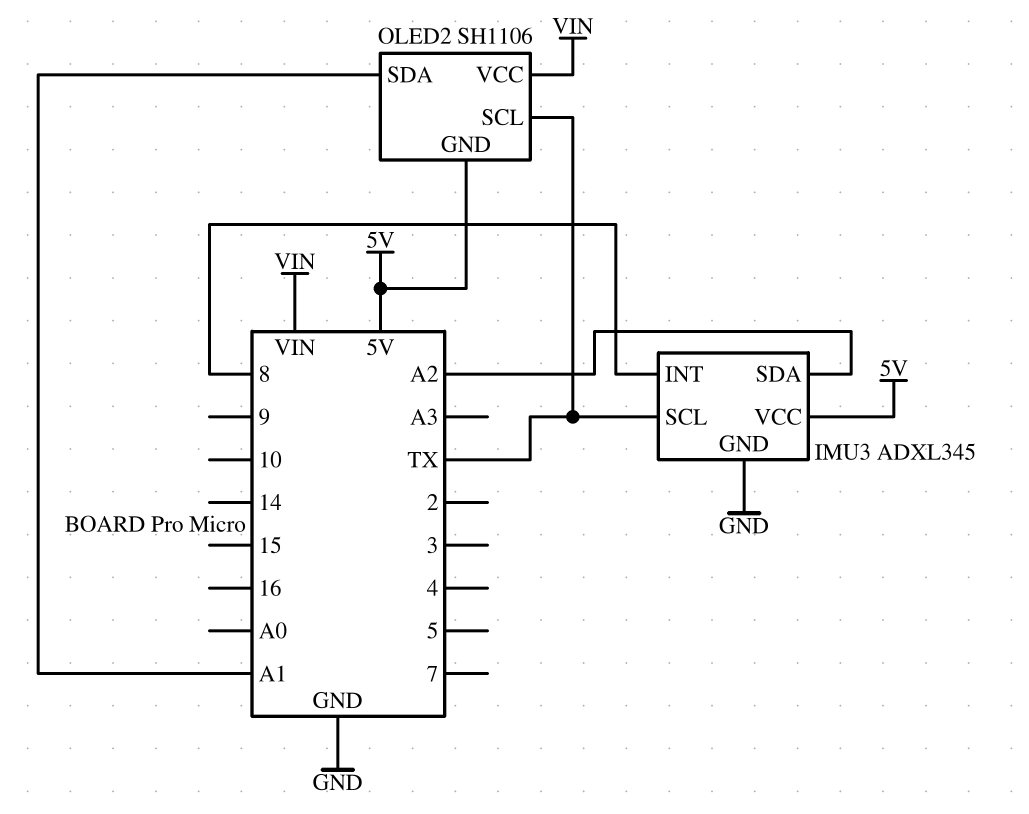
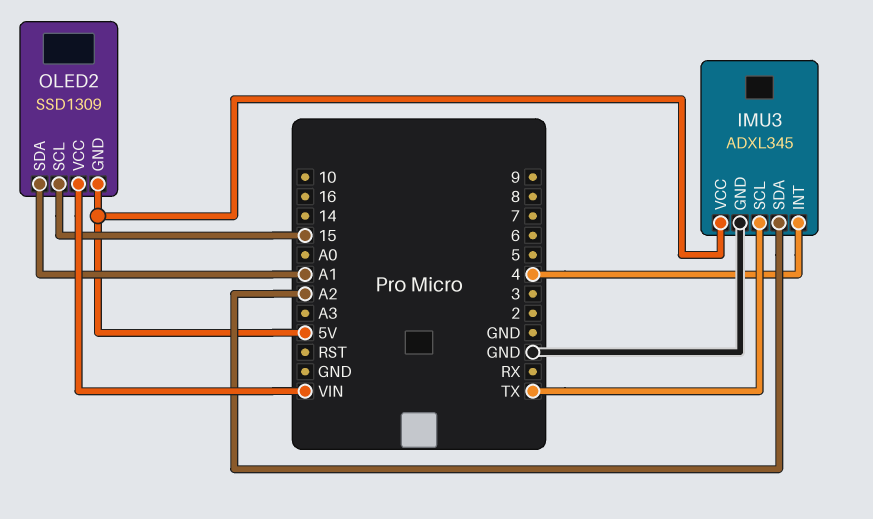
IMU3 pin INT: 8 -> 4
OLED2: SH1106 -> SSD1309
OLED2 pin SCL: TX -> 15

